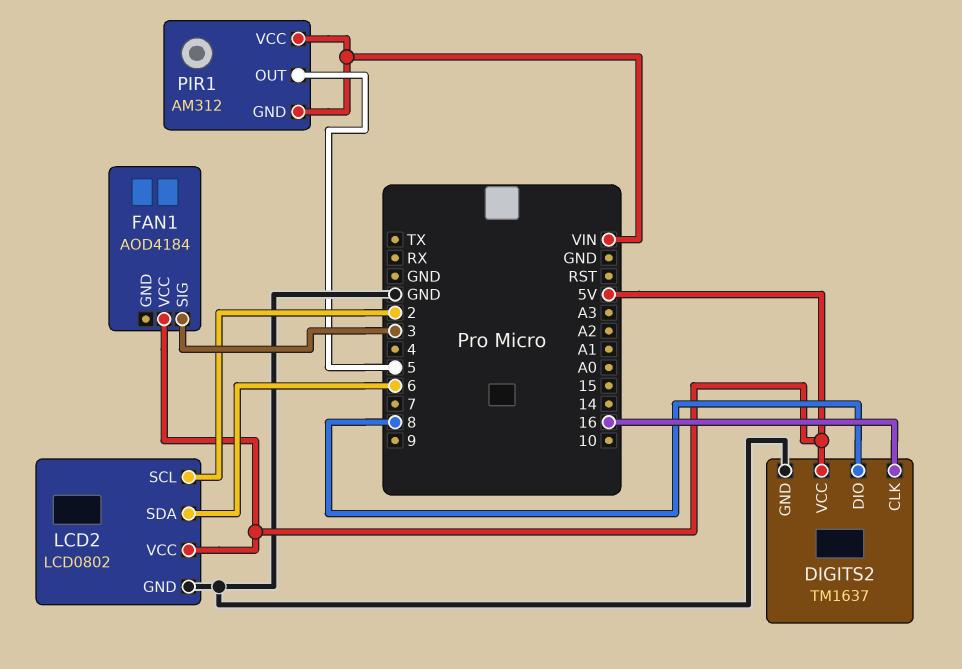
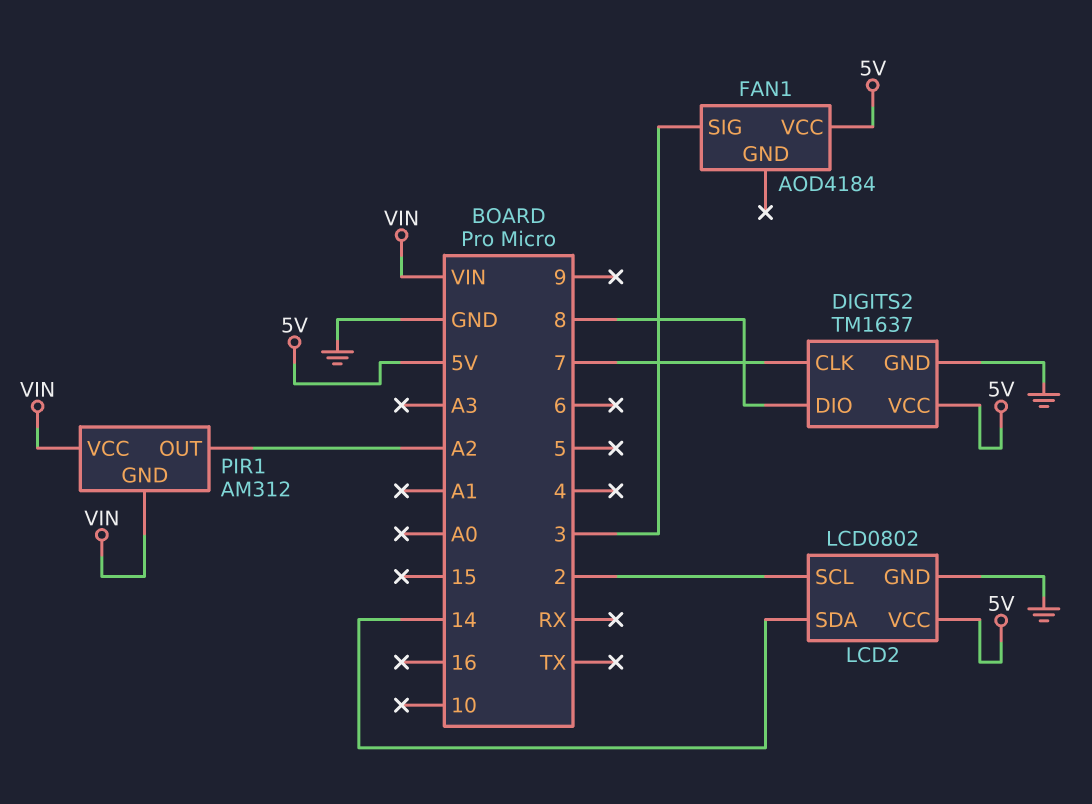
DIGITS2 pin CLK: 16 -> 7
LCD2 pin SDA: 6 -> 14
PIR1 pin OUT: 5 -> A2

